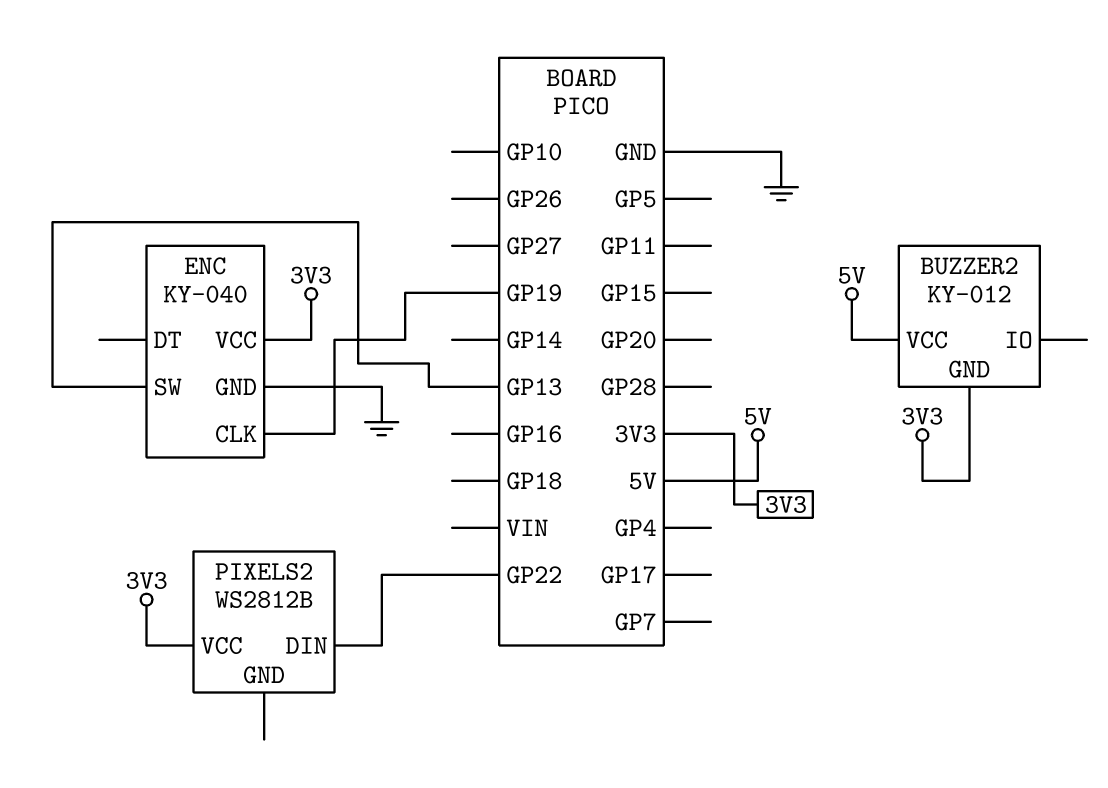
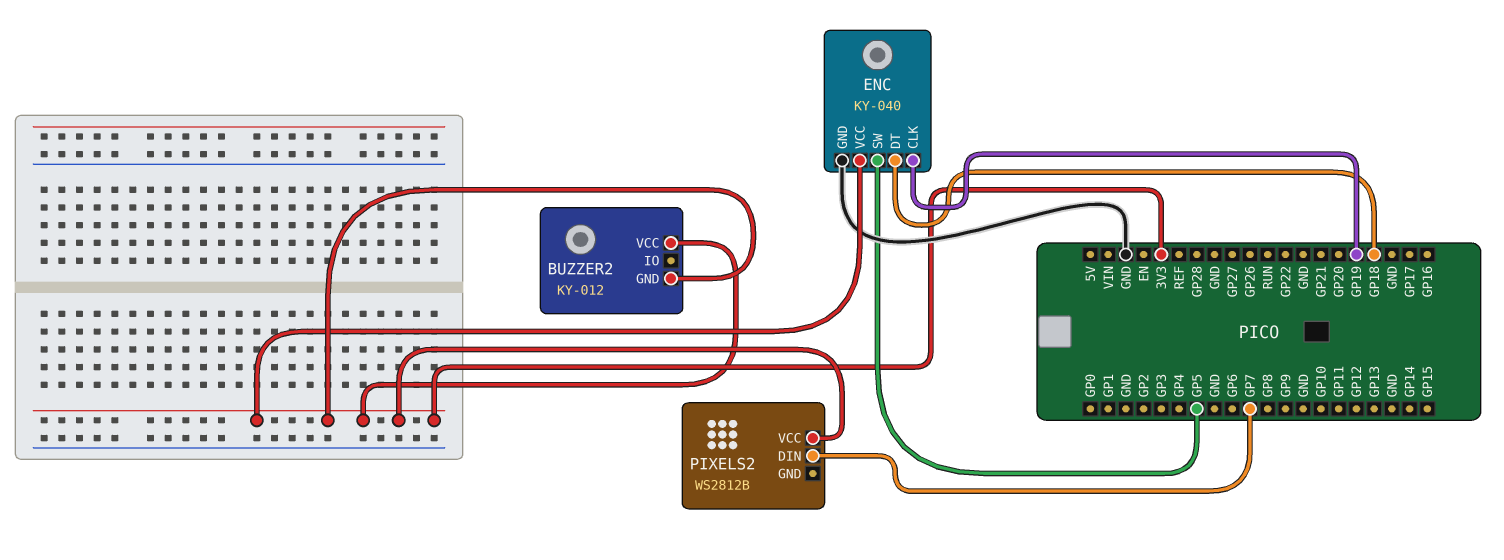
BUZZER2 pin VCC: 5V -> 3V3
ENC pin DT: none -> GP18
ENC pin SW: GP13 -> GP5
PIXELS2 pin DIN: GP22 -> GP7

